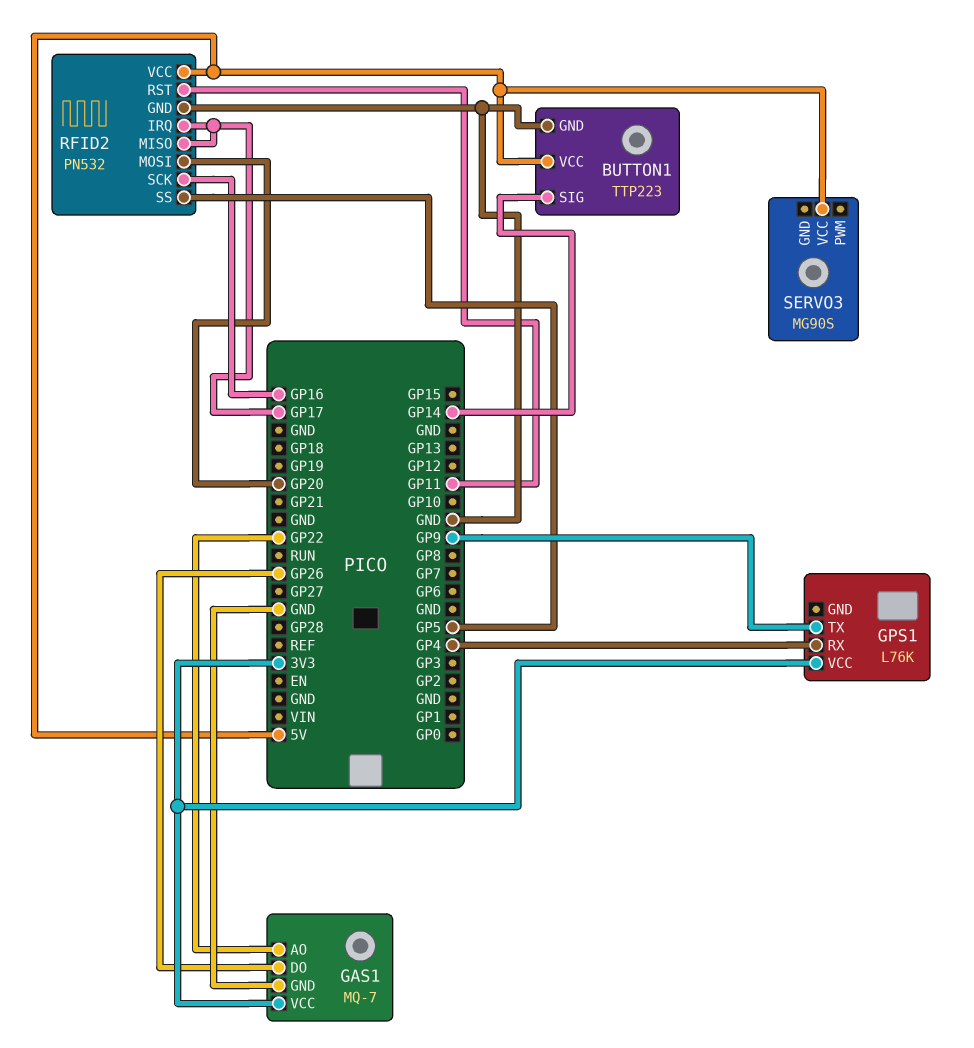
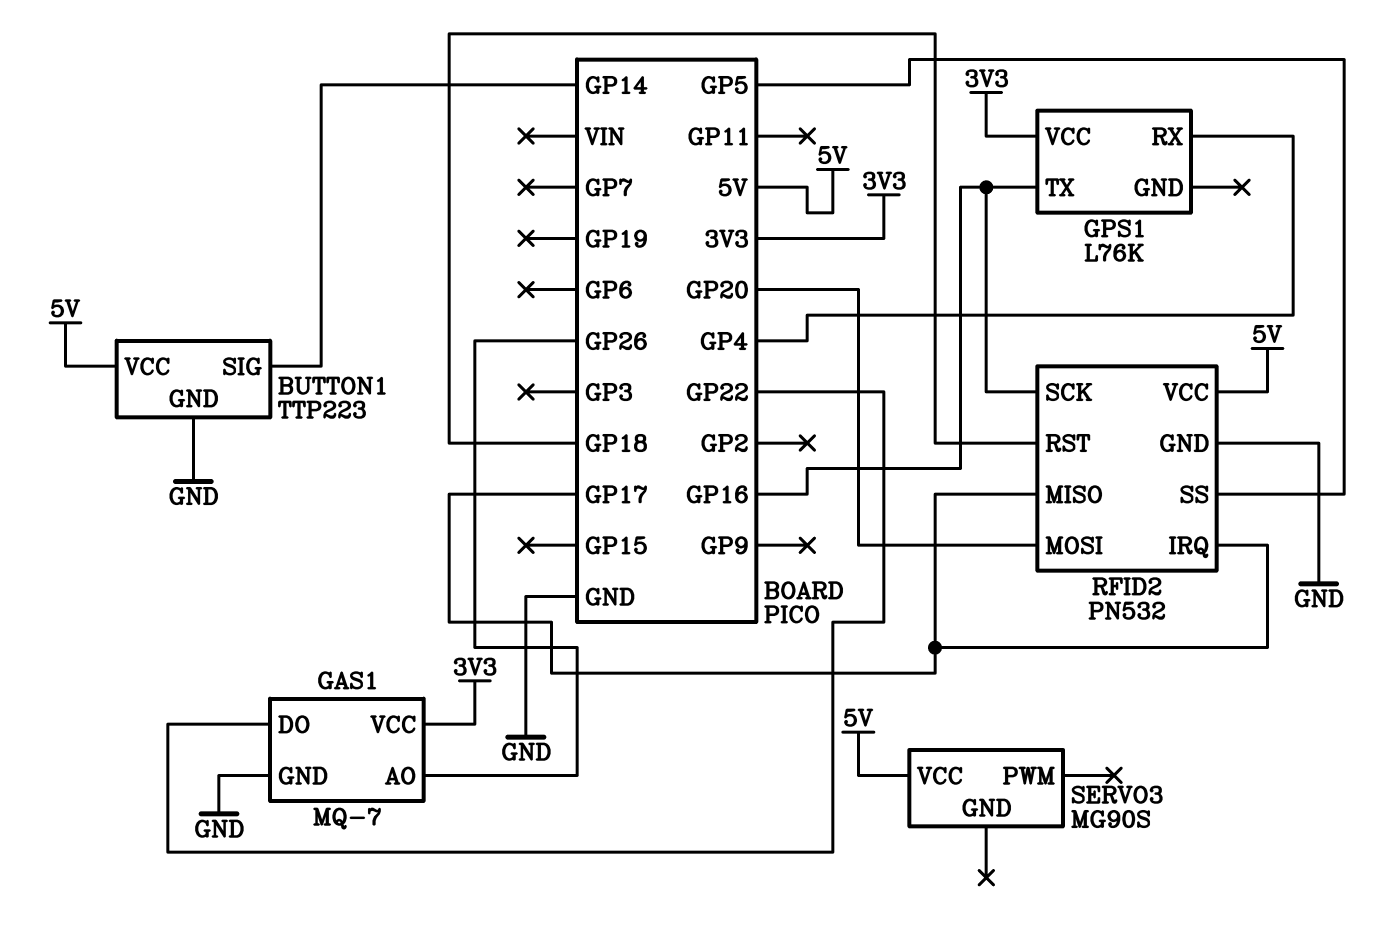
GAS1 pin AO: GP22 -> GP26
GAS1 pin DO: GP26 -> GP22
GPS1 pin TX: GP9 -> GP16
RFID2 pin RST: GP11 -> GP18

